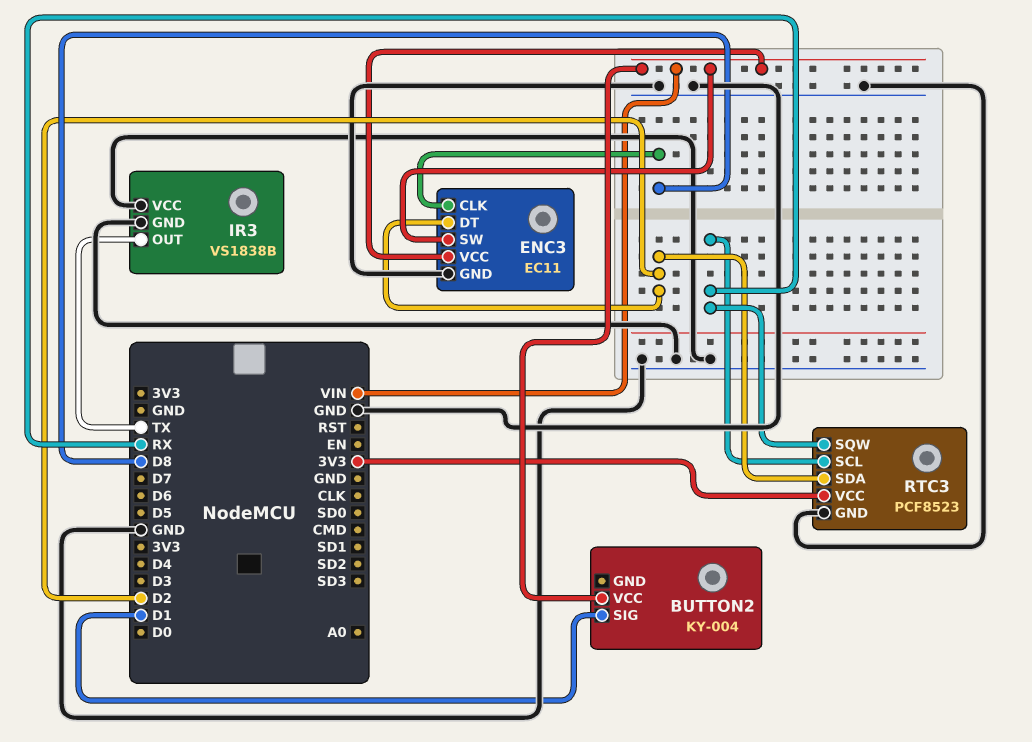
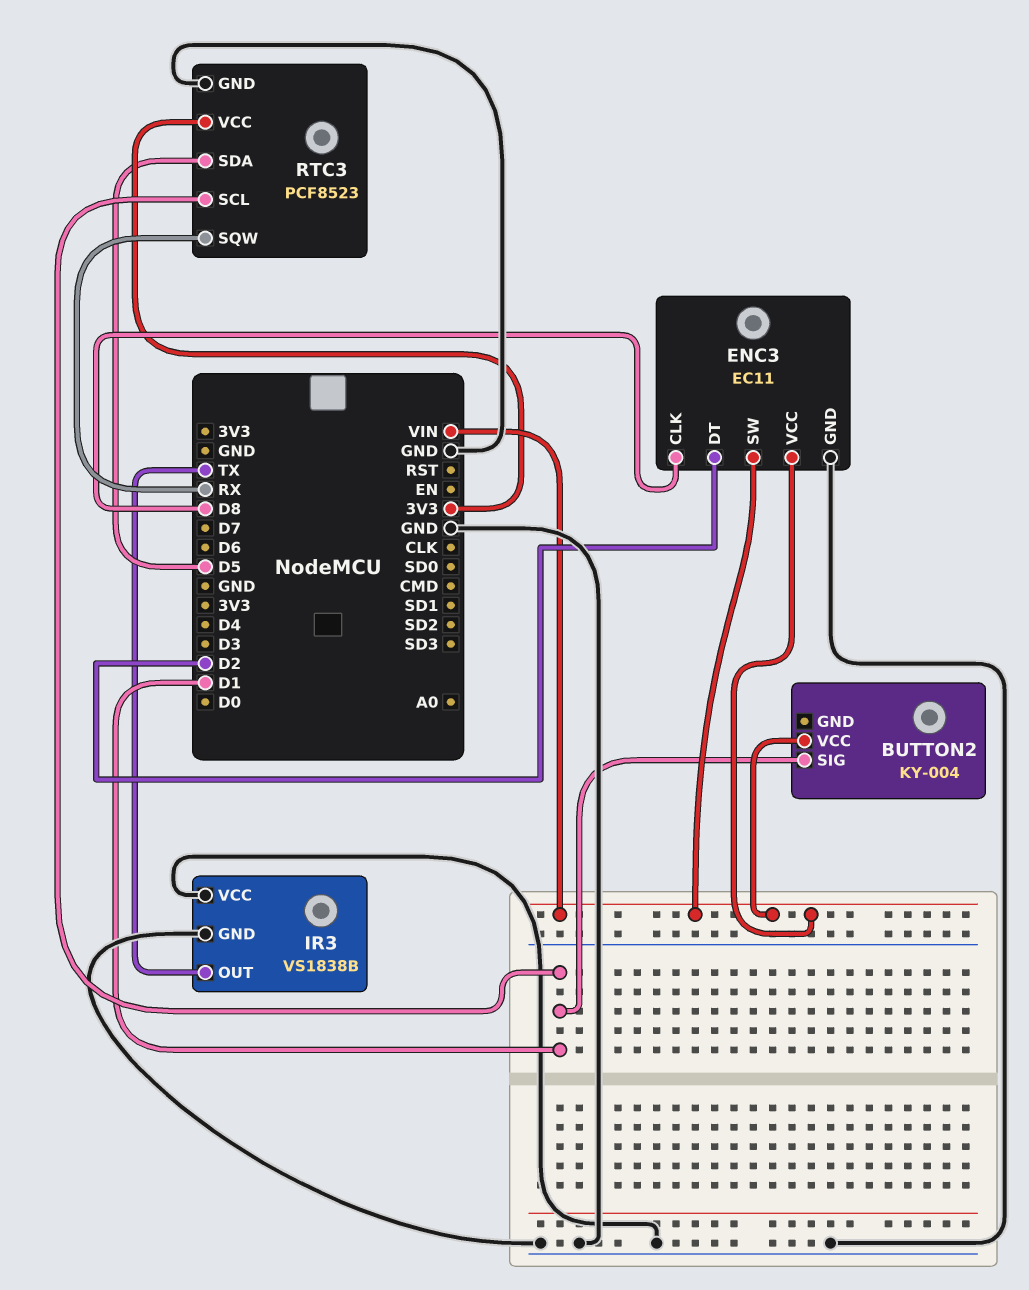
RTC3 pin SCL: RX -> D1
RTC3 pin SDA: D2 -> D5

